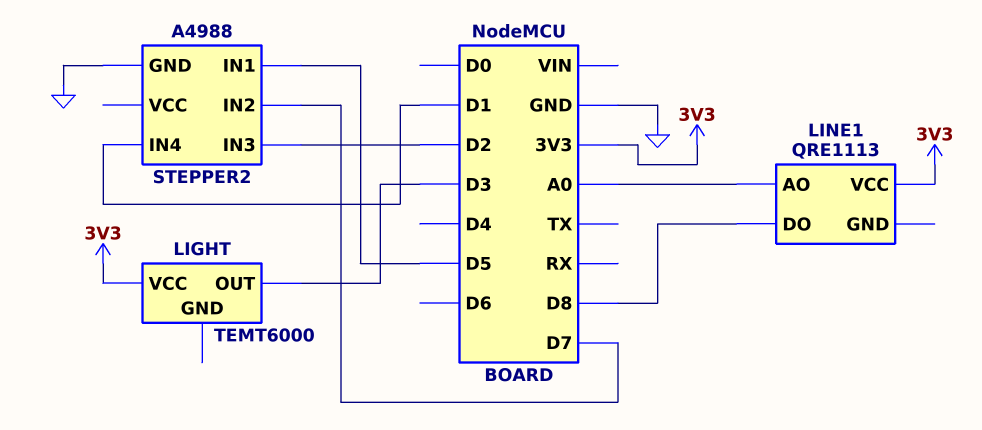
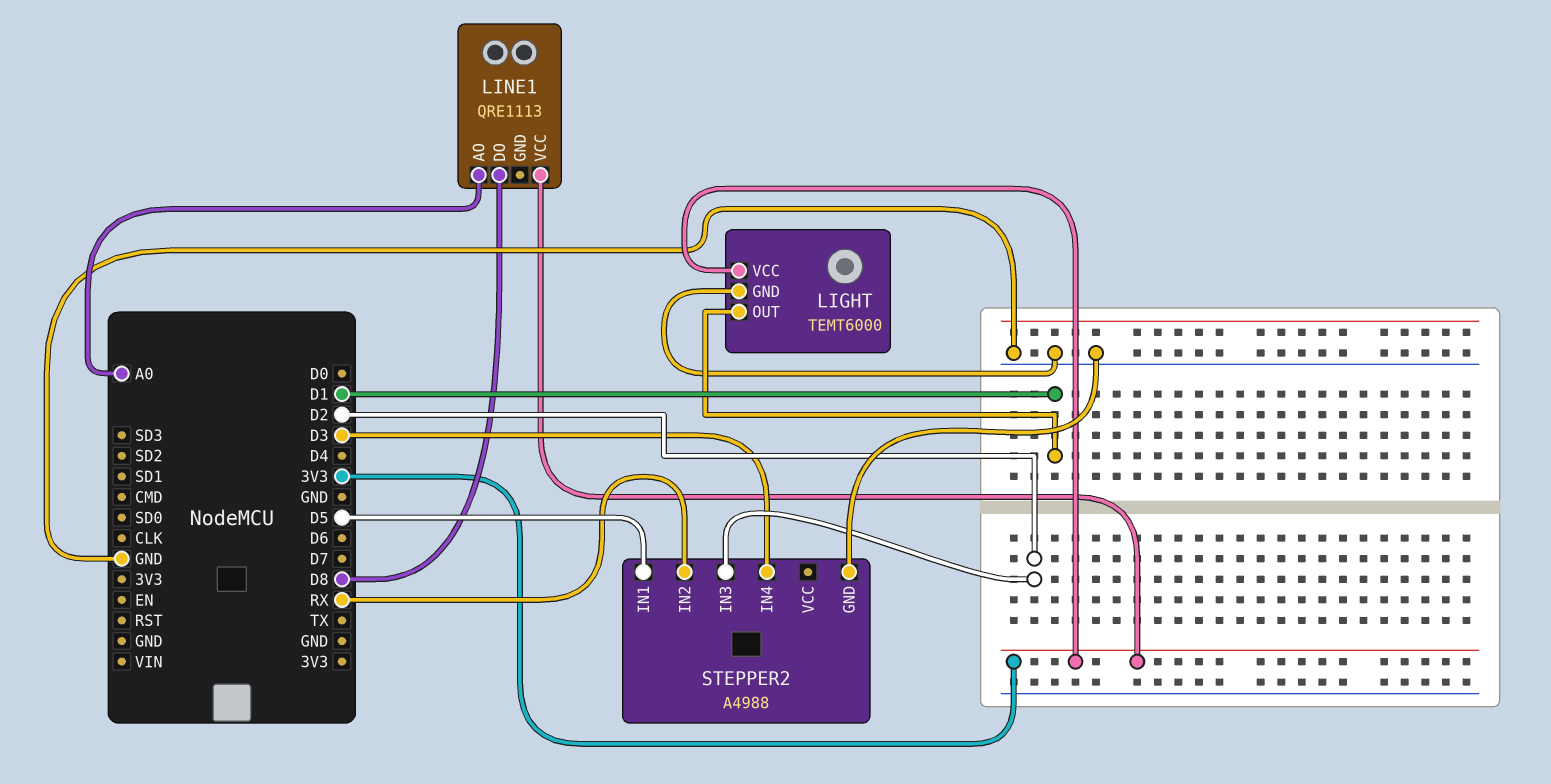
LIGHT pin GND: none -> GND
LIGHT pin OUT: D3 -> D1
STEPPER2 pin IN2: D7 -> RX
STEPPER2 pin IN4: D1 -> D3

